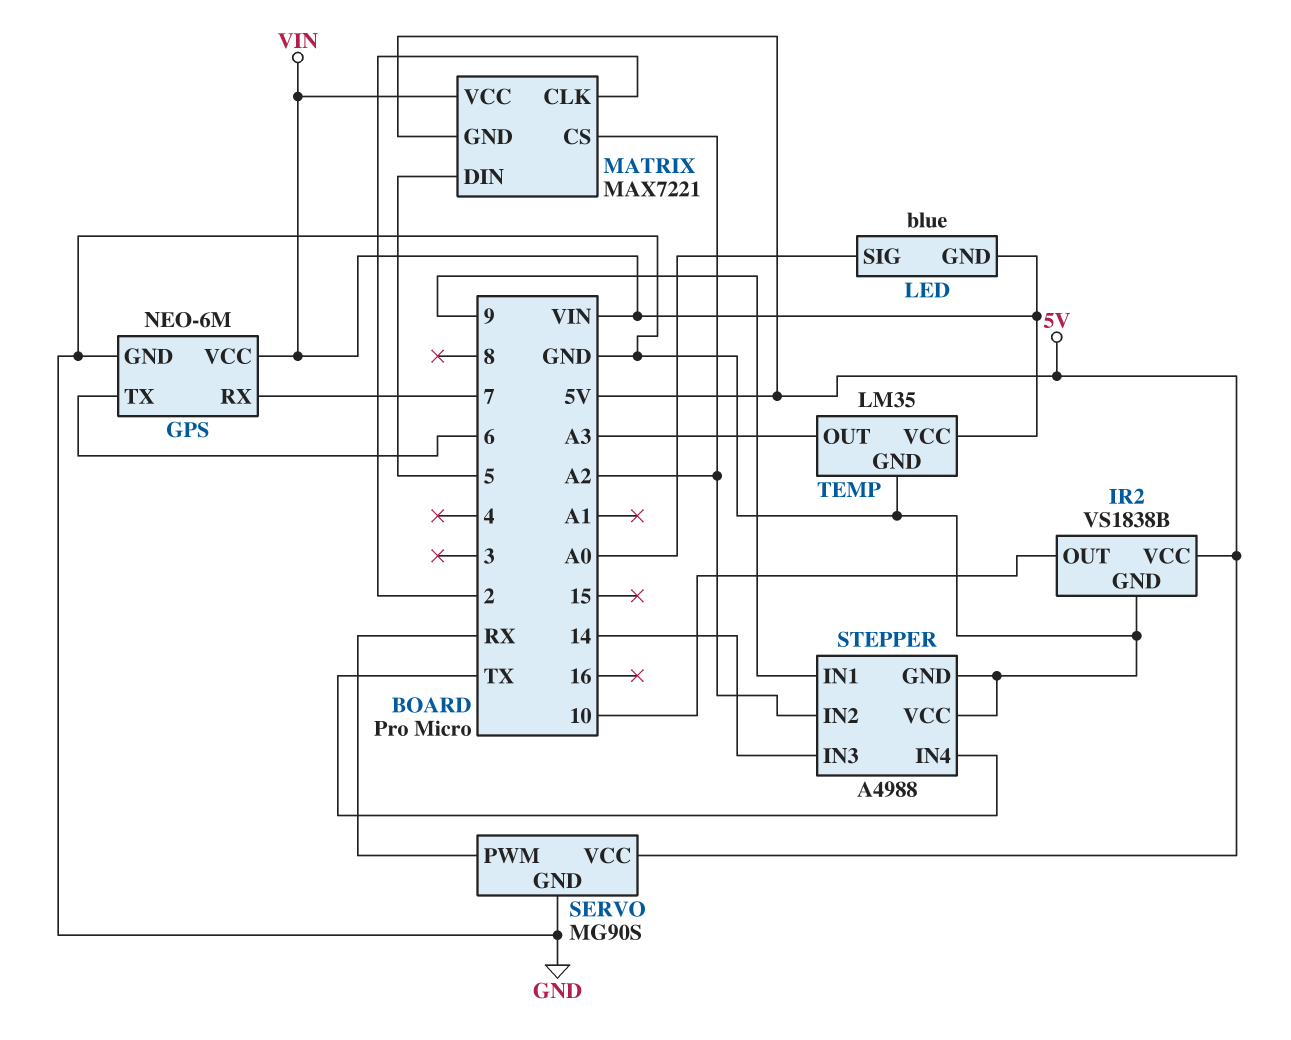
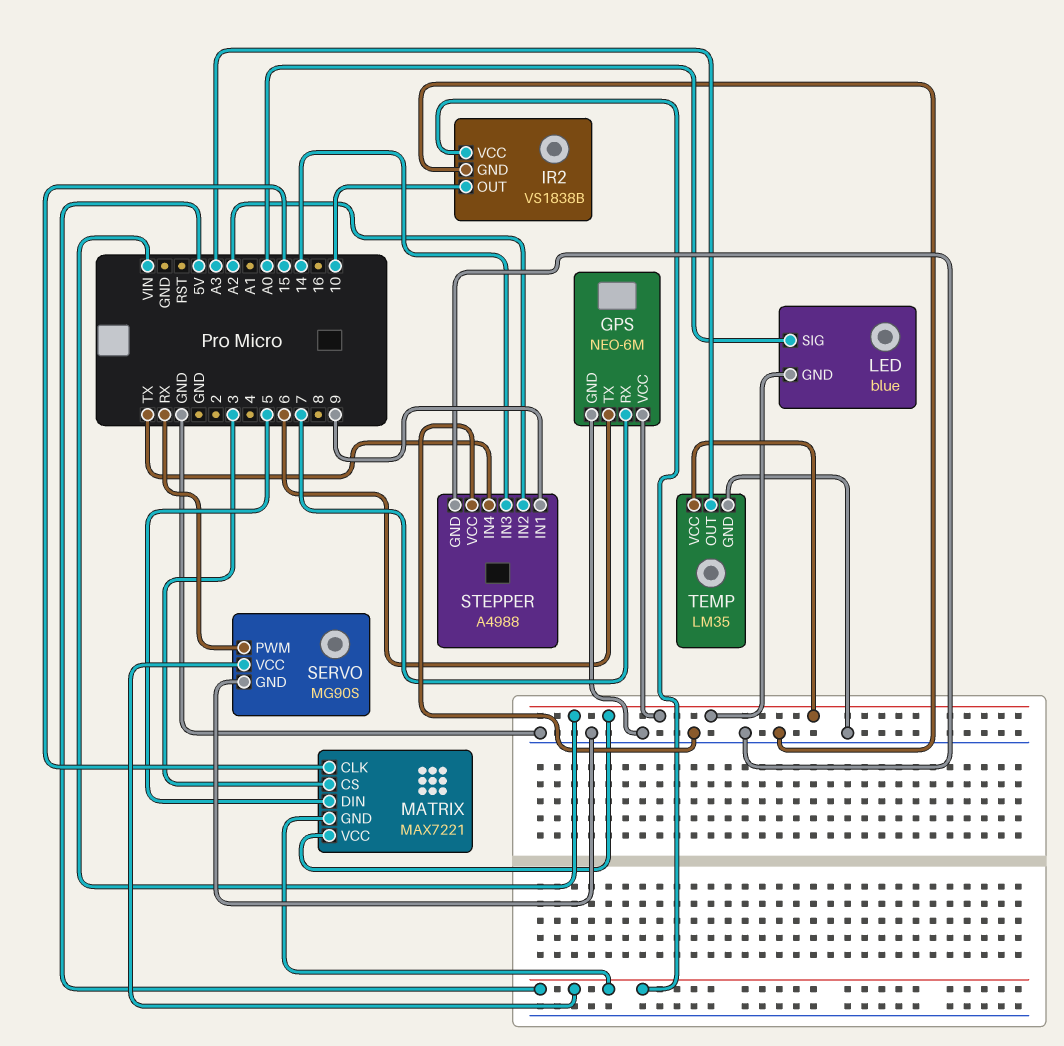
MATRIX pin CLK: 2 -> 15
MATRIX pin CS: A2 -> 3

